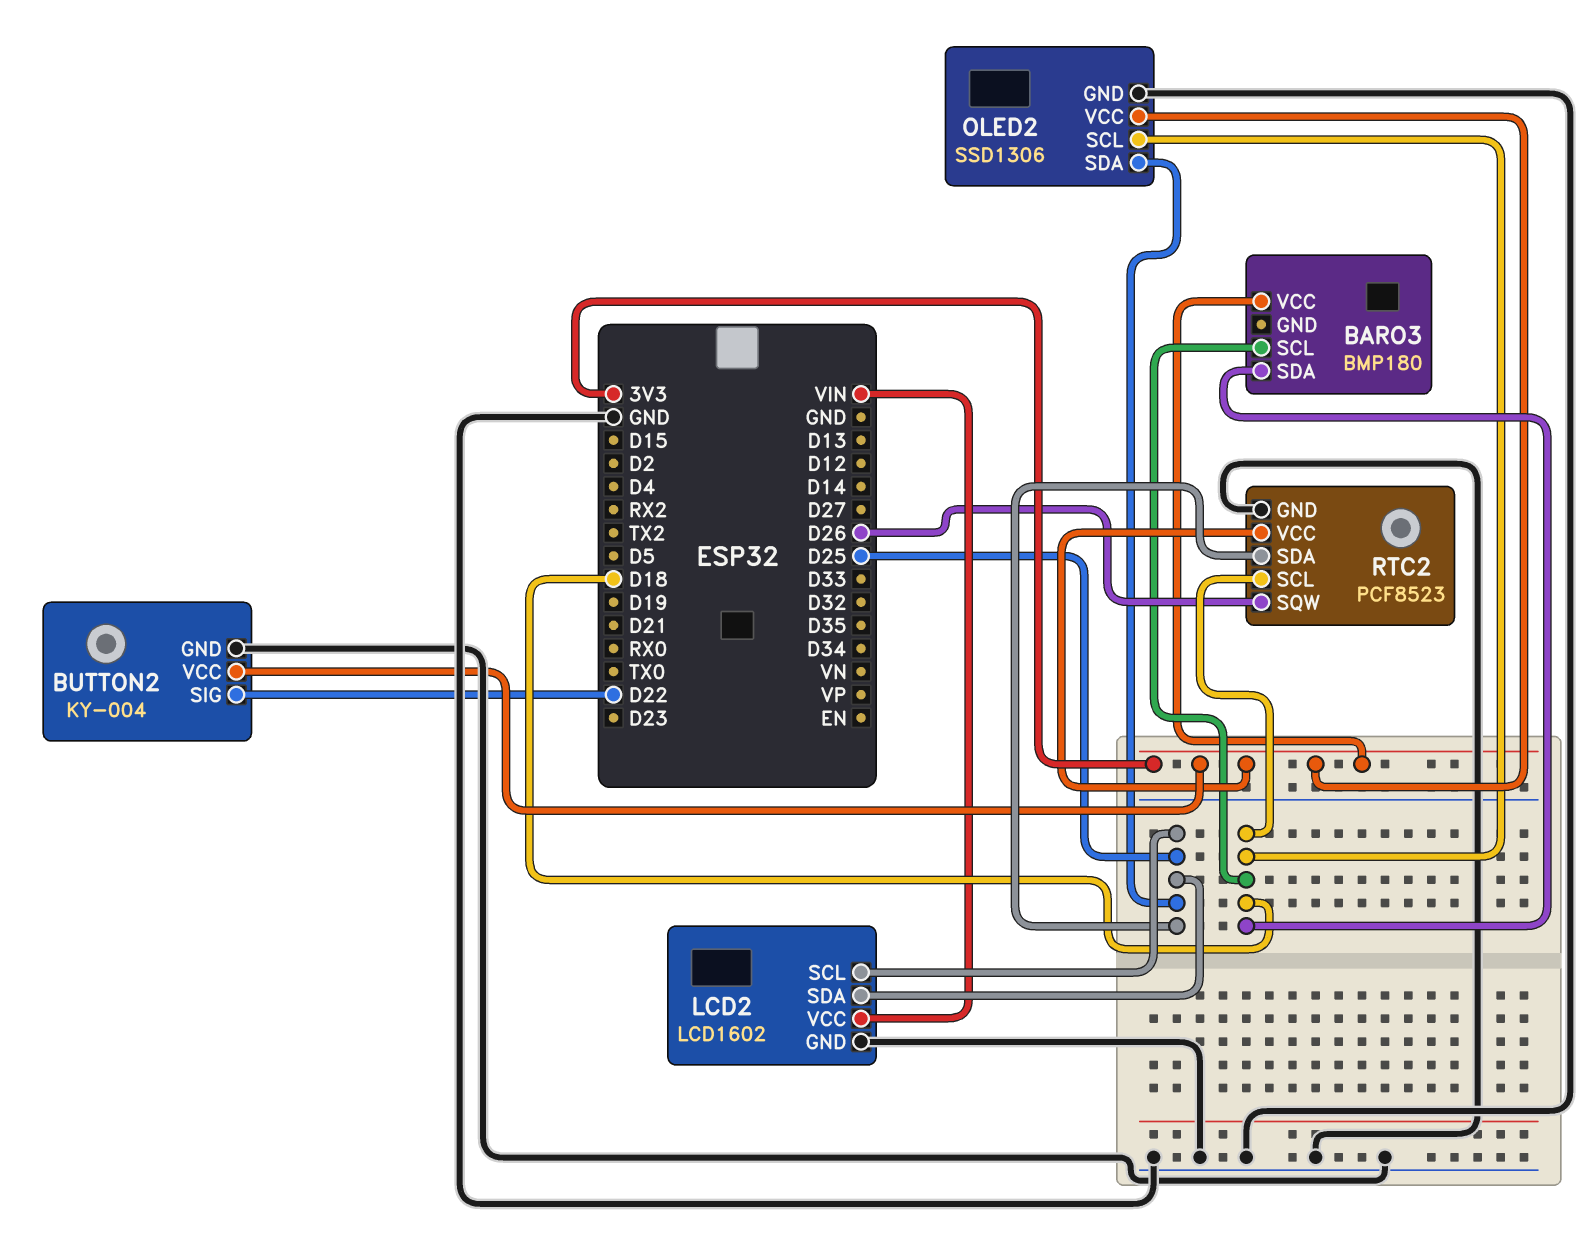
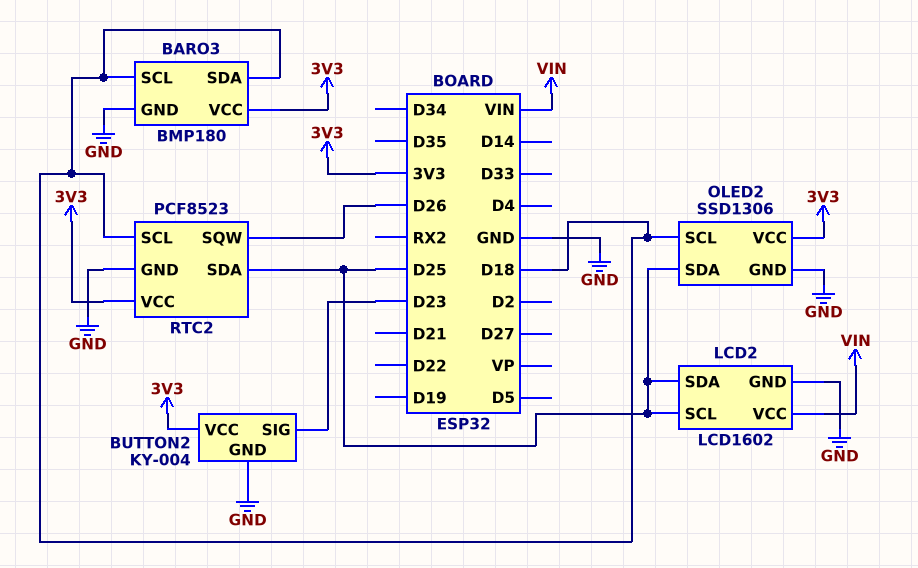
BARO3 pin GND: none -> GND
BUTTON2 pin SIG: D22 -> D23

